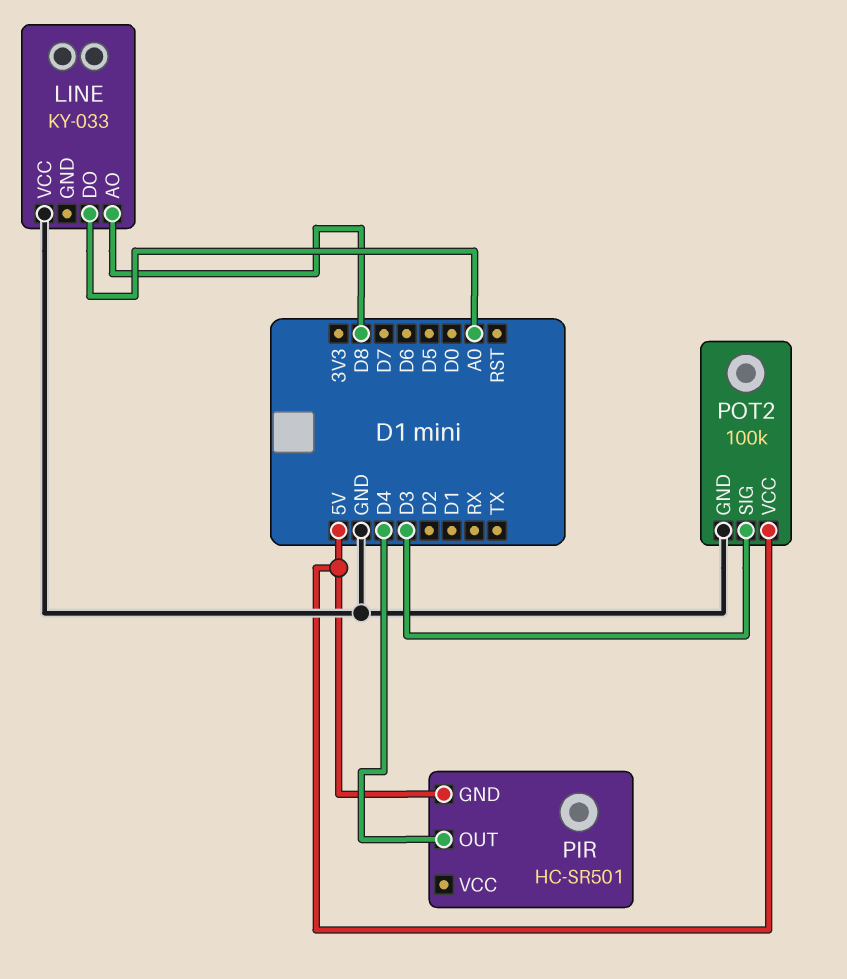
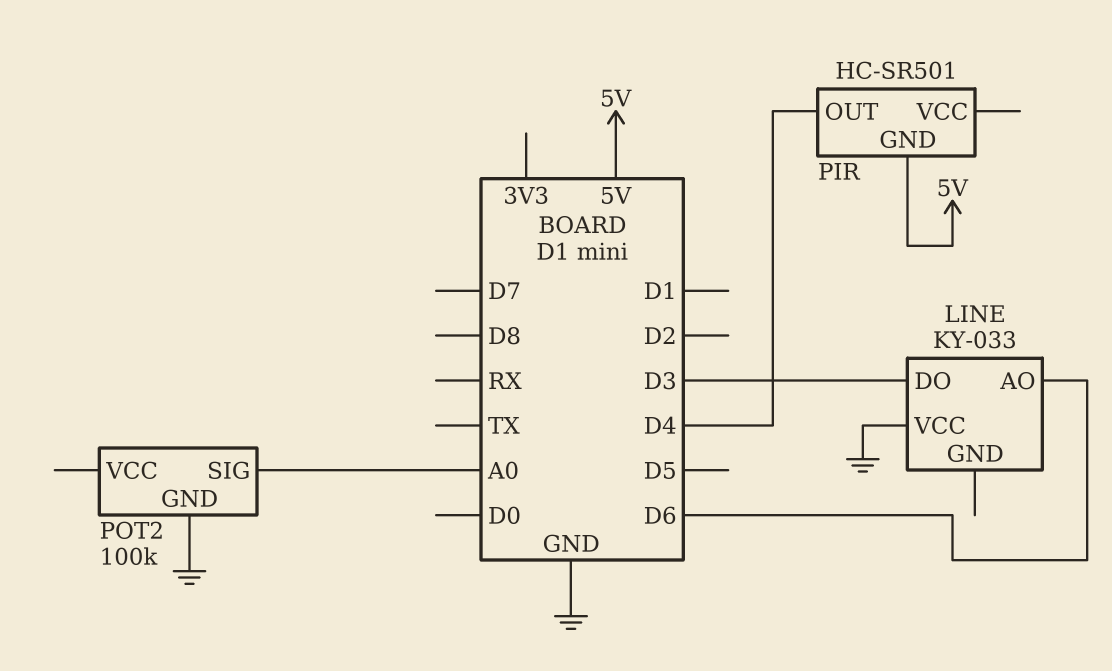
LINE pin AO: D8 -> D6
LINE pin DO: A0 -> D3
POT2 pin SIG: D3 -> A0
POT2 pin VCC: 5V -> none

